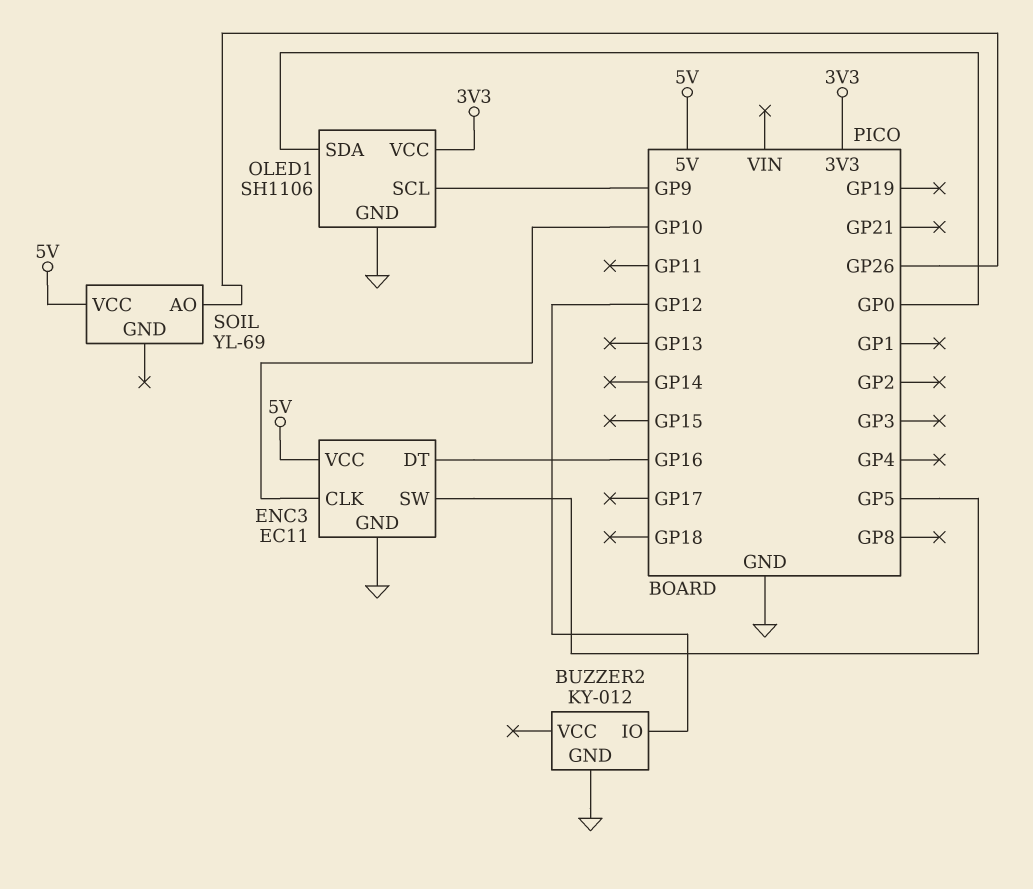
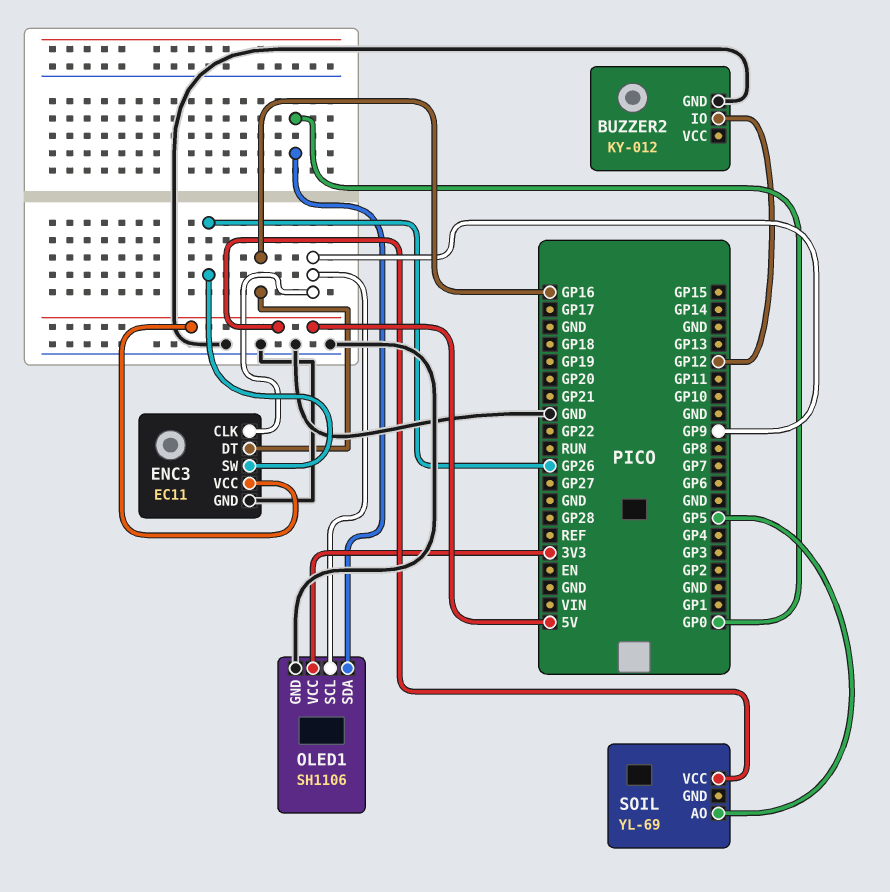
ENC3 pin CLK: GP10 -> GP9
ENC3 pin SW: GP5 -> GP26
SOIL pin AO: GP26 -> GP5

